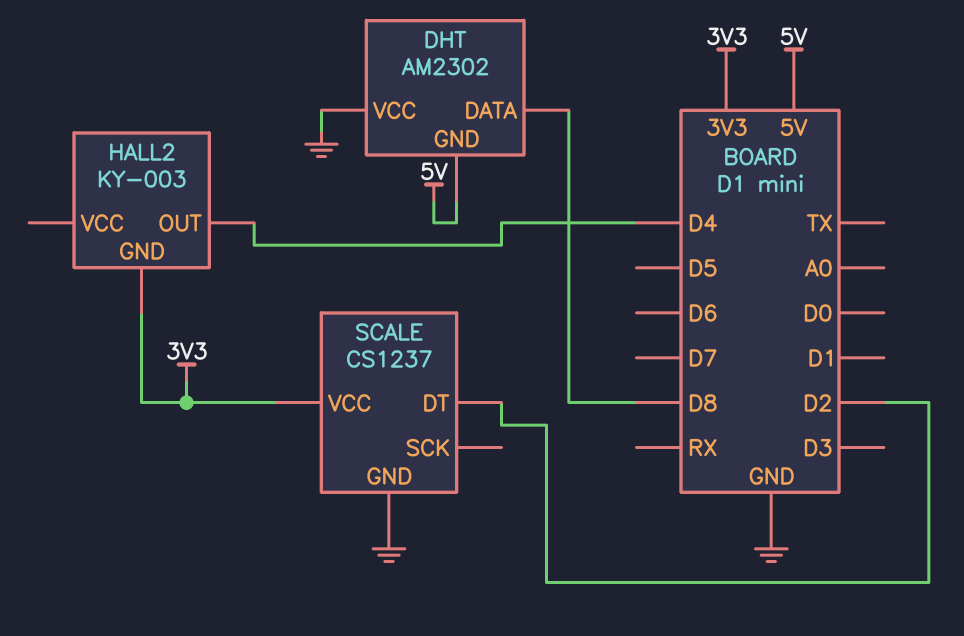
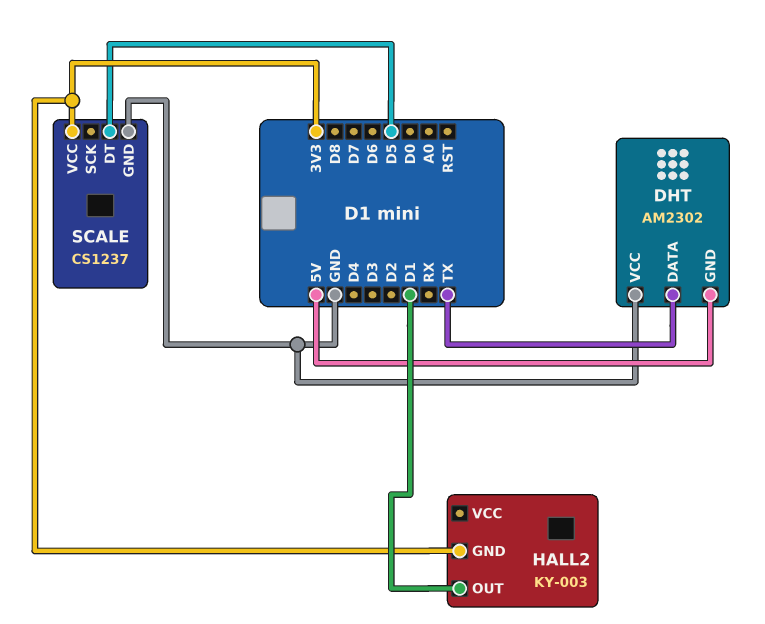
DHT pin DATA: D8 -> TX
HALL2 pin OUT: D4 -> D1
SCALE pin DT: D2 -> D5

